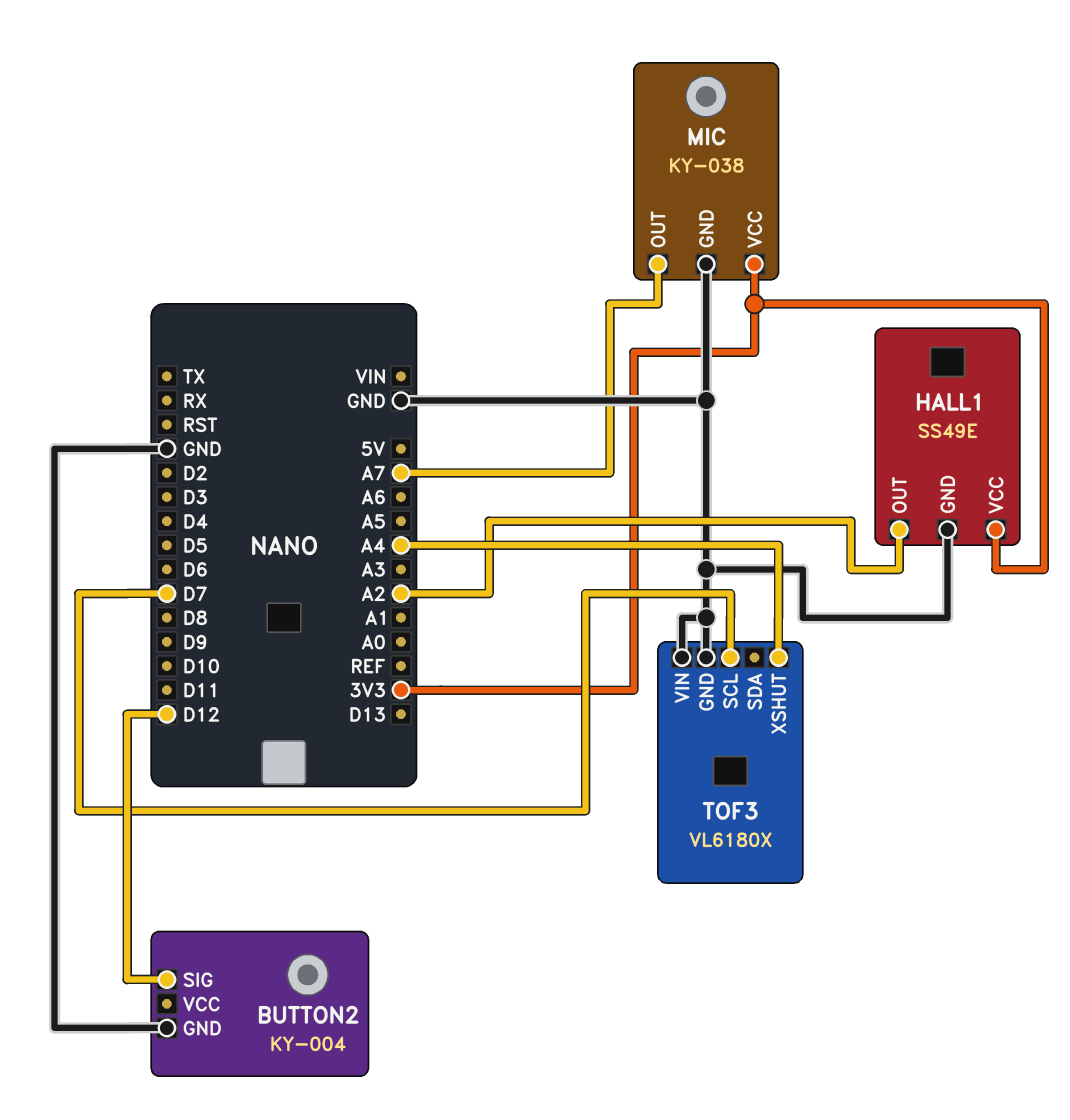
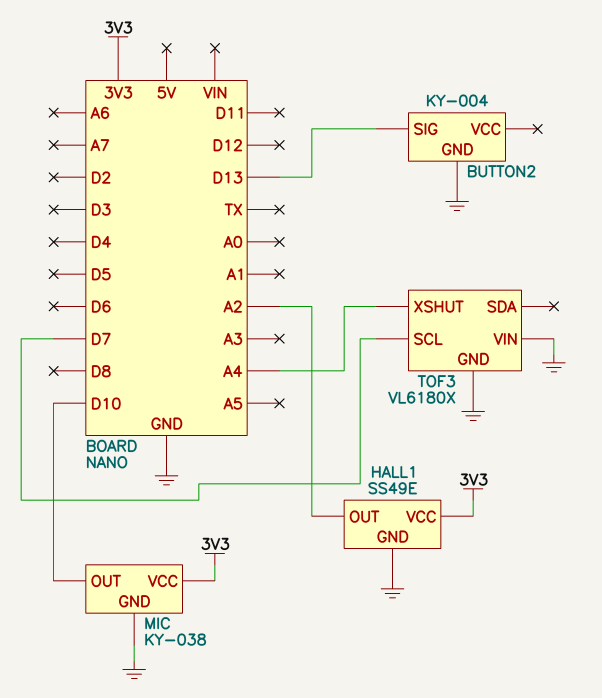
BUTTON2 pin SIG: D12 -> D13
MIC pin OUT: A7 -> D10

